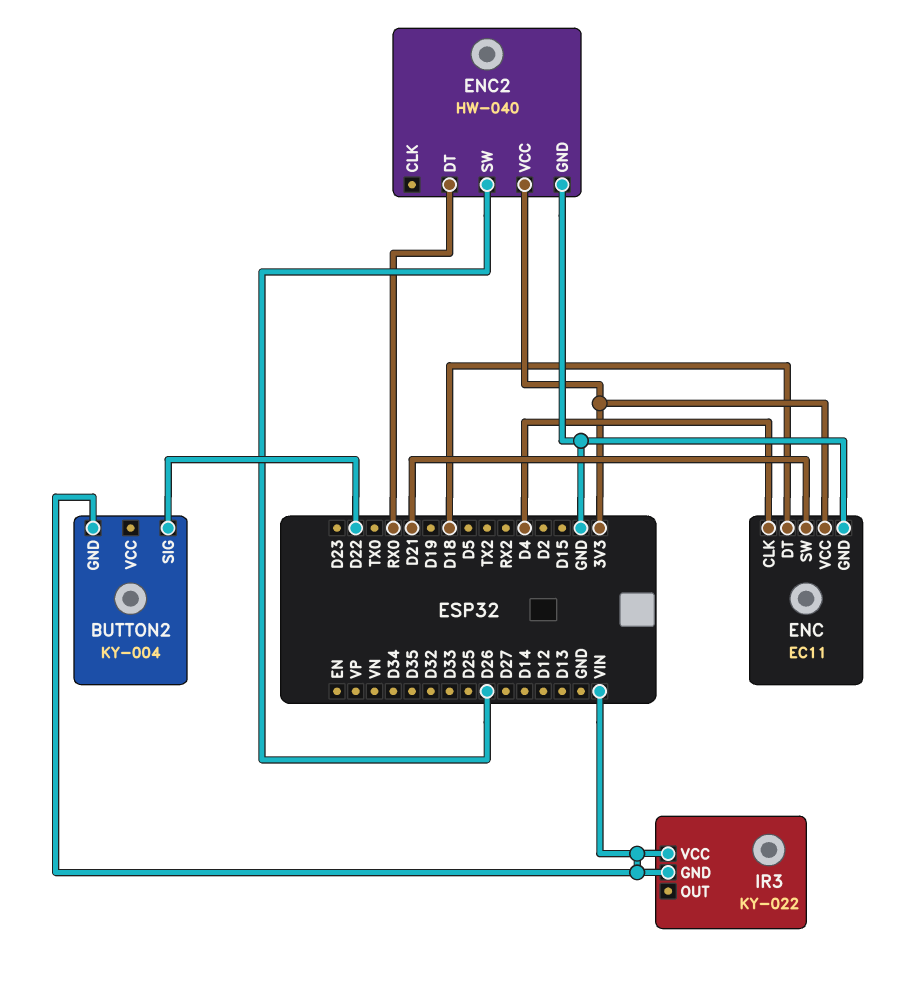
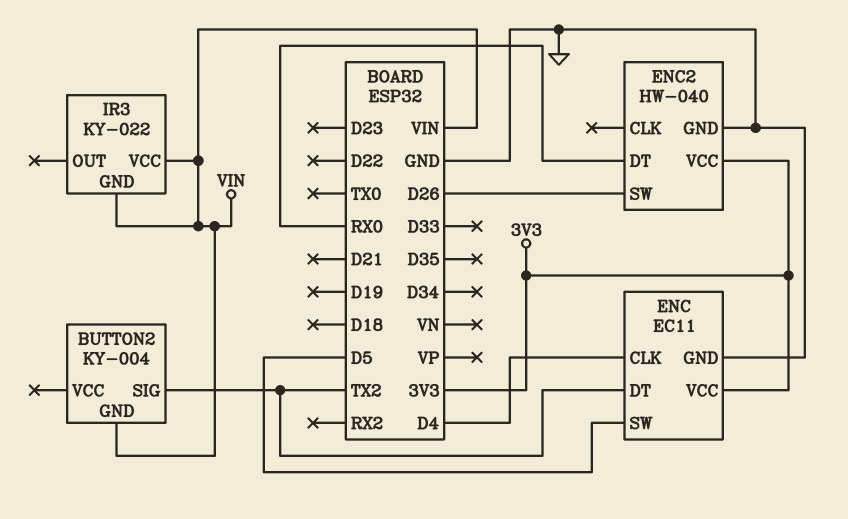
BUTTON2 pin SIG: D22 -> TX2
ENC pin DT: D18 -> TX2
ENC pin SW: D21 -> D5

